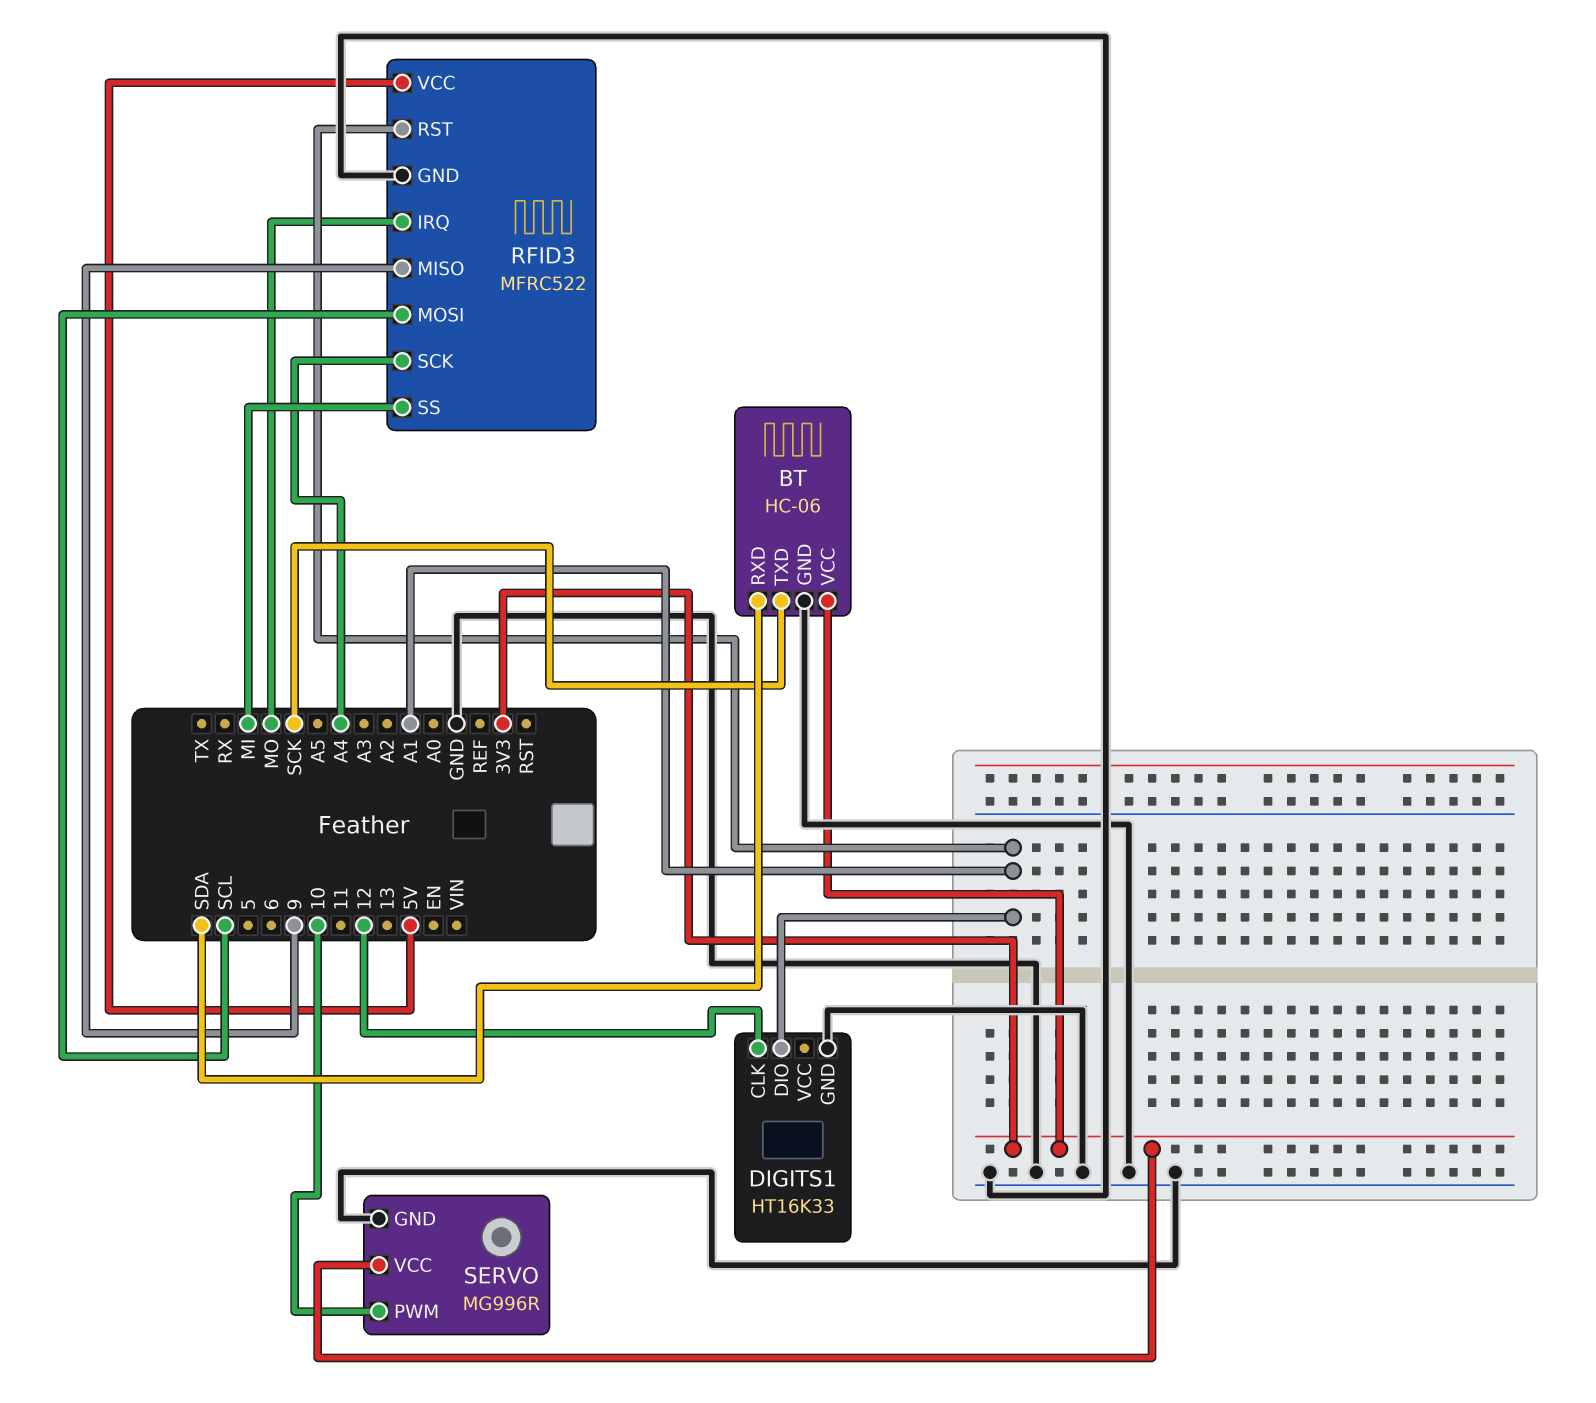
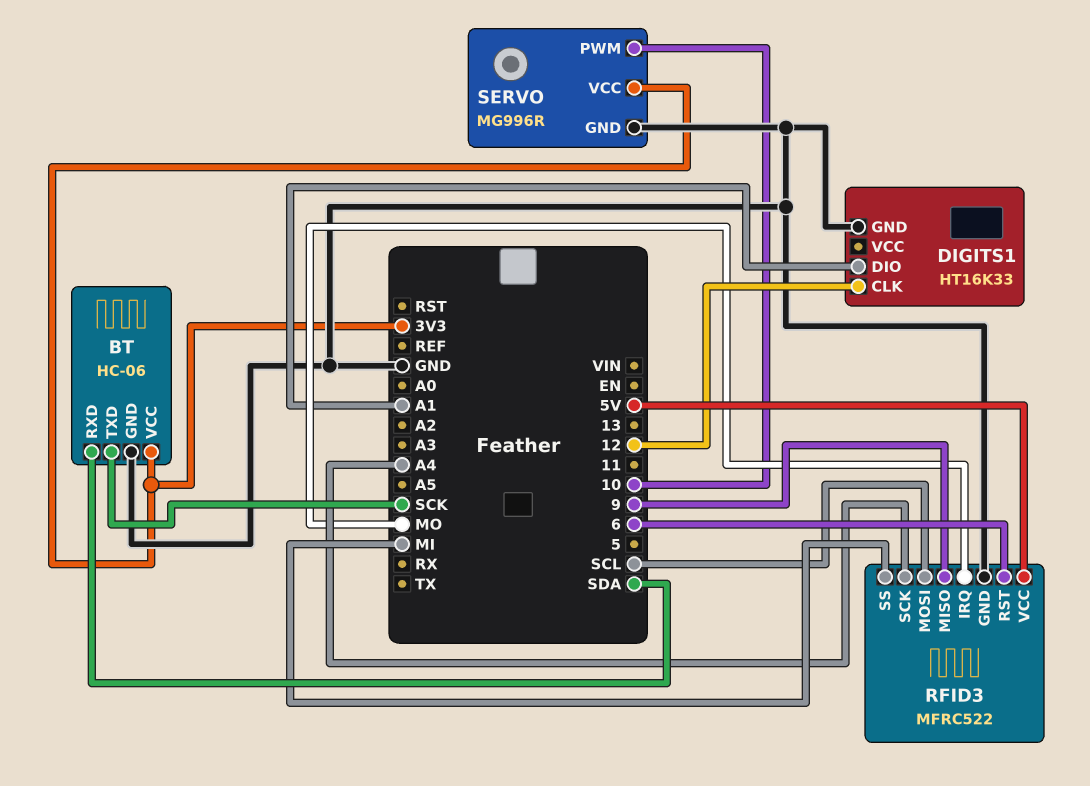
RFID3 pin RST: A1 -> 6

